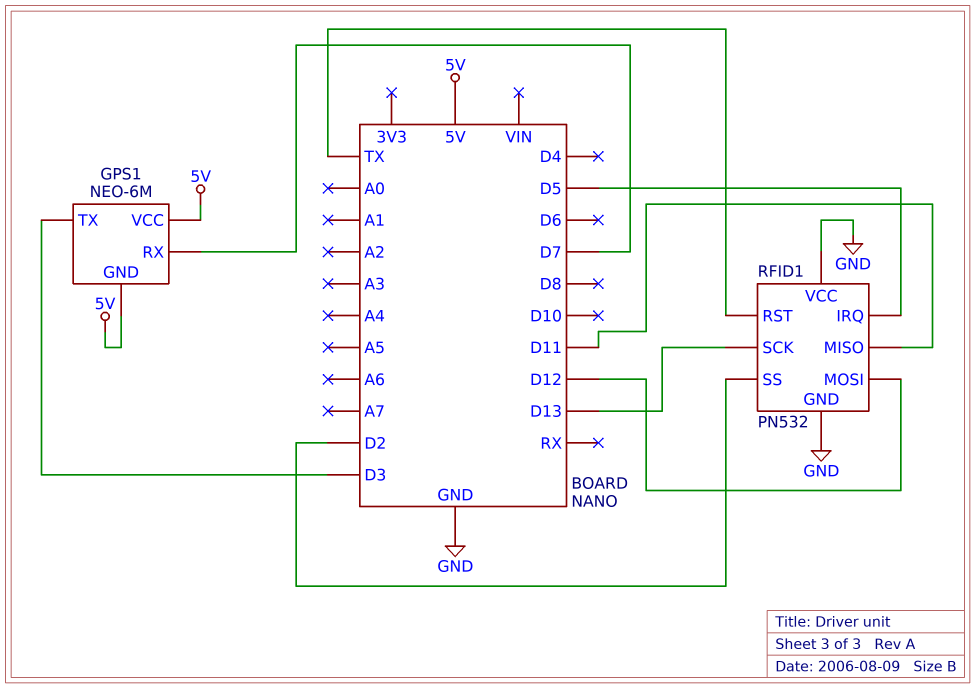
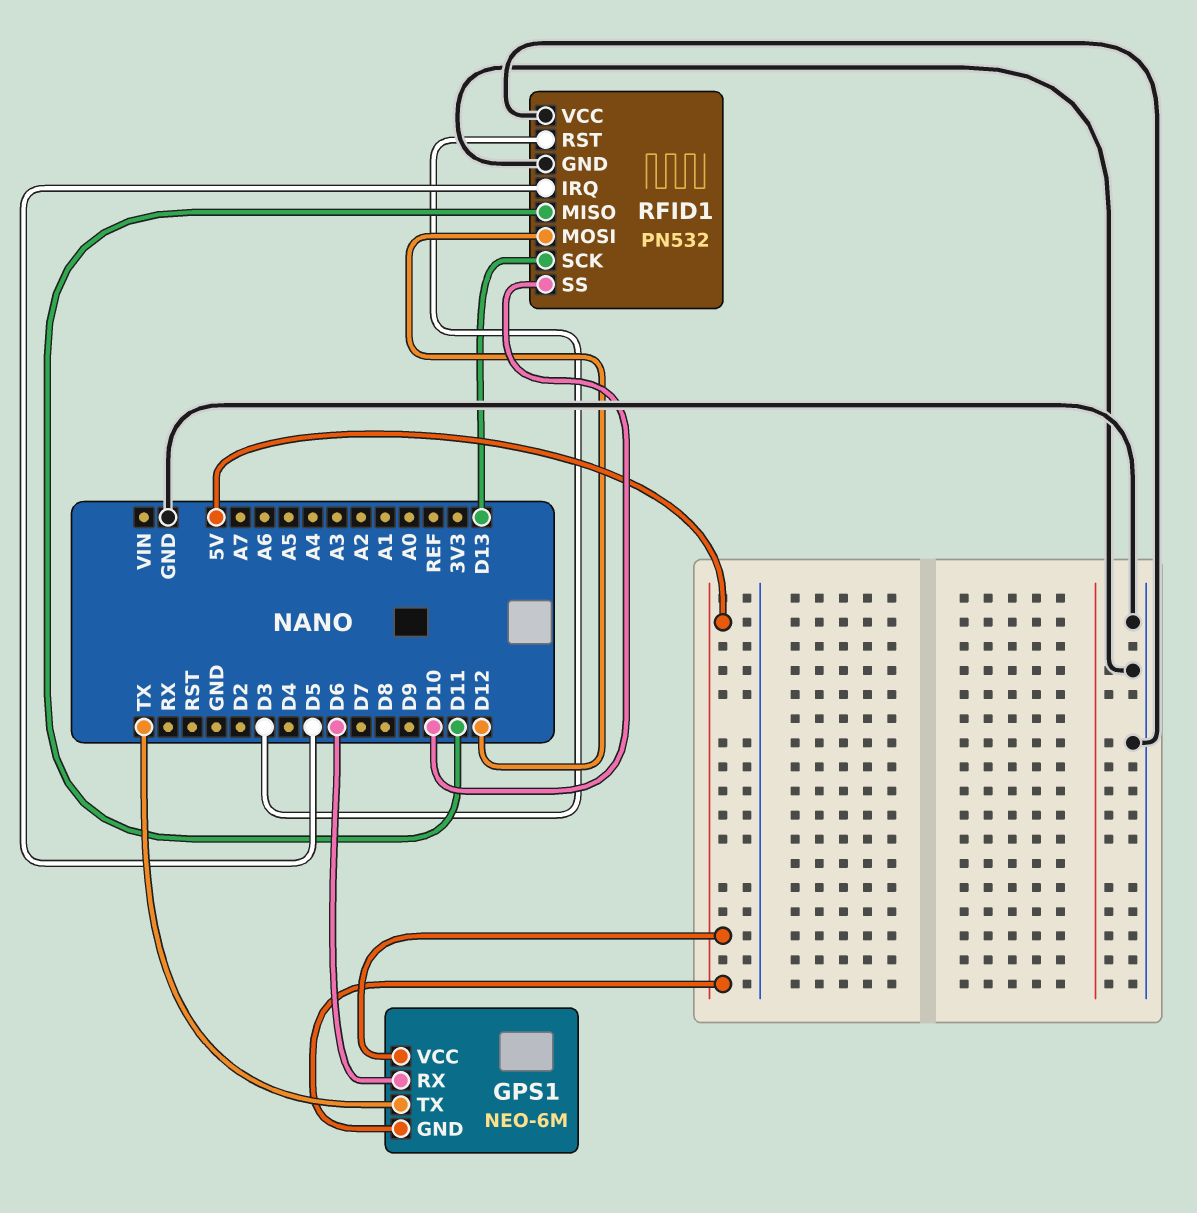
GPS1 pin RX: D7 -> D6
GPS1 pin TX: D3 -> TX
RFID1 pin RST: TX -> D3
RFID1 pin SS: D2 -> D10

